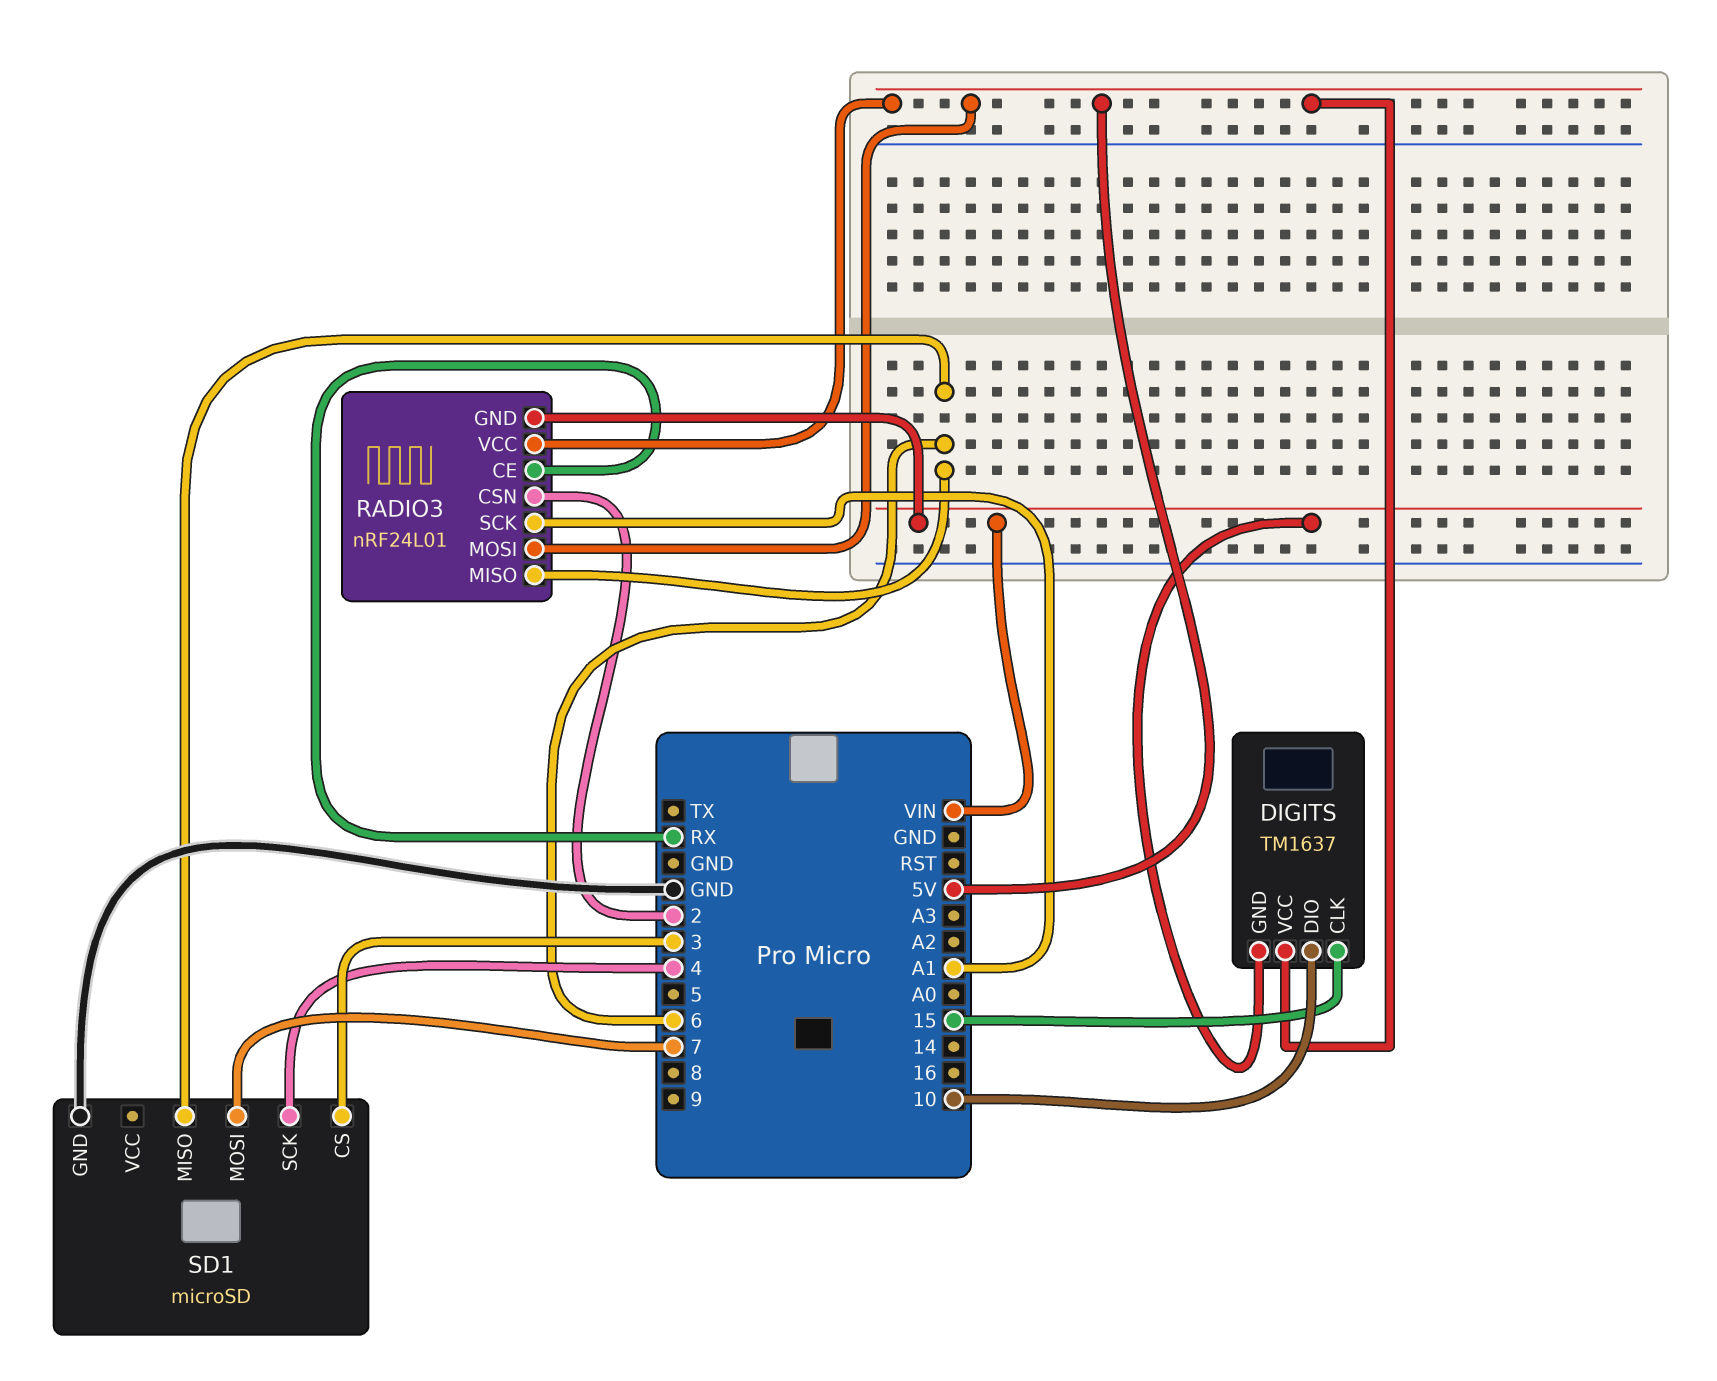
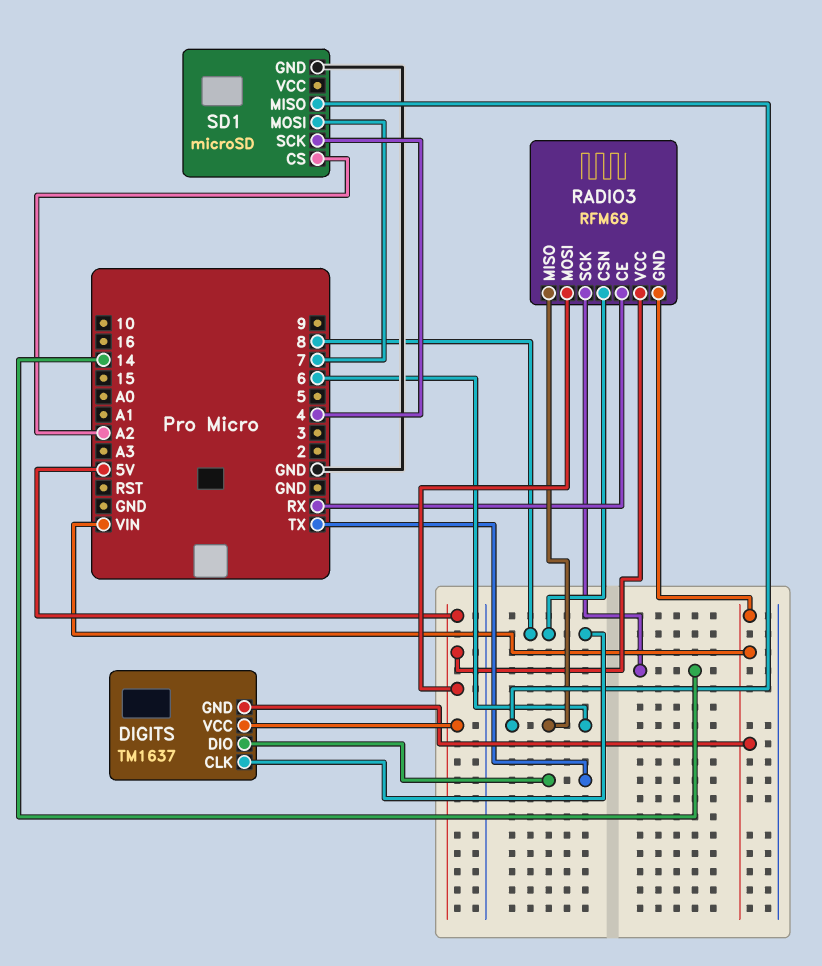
DIGITS pin CLK: 15 -> 8
DIGITS pin DIO: 10 -> TX
RADIO3: nRF24L01 -> RFM69
RADIO3 pin CSN: 2 -> 8
RADIO3 pin SCK: A1 -> 14
SD1 pin CS: 3 -> A2

